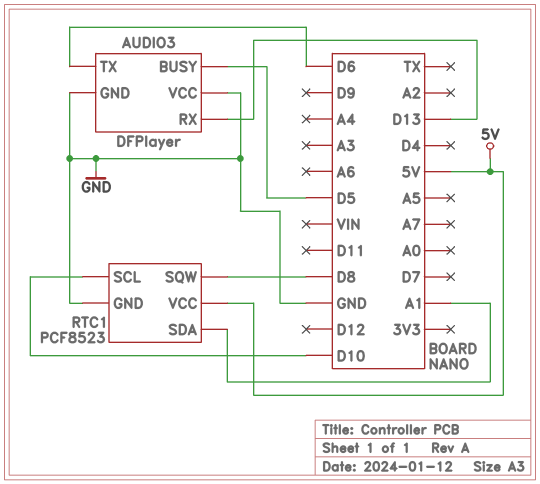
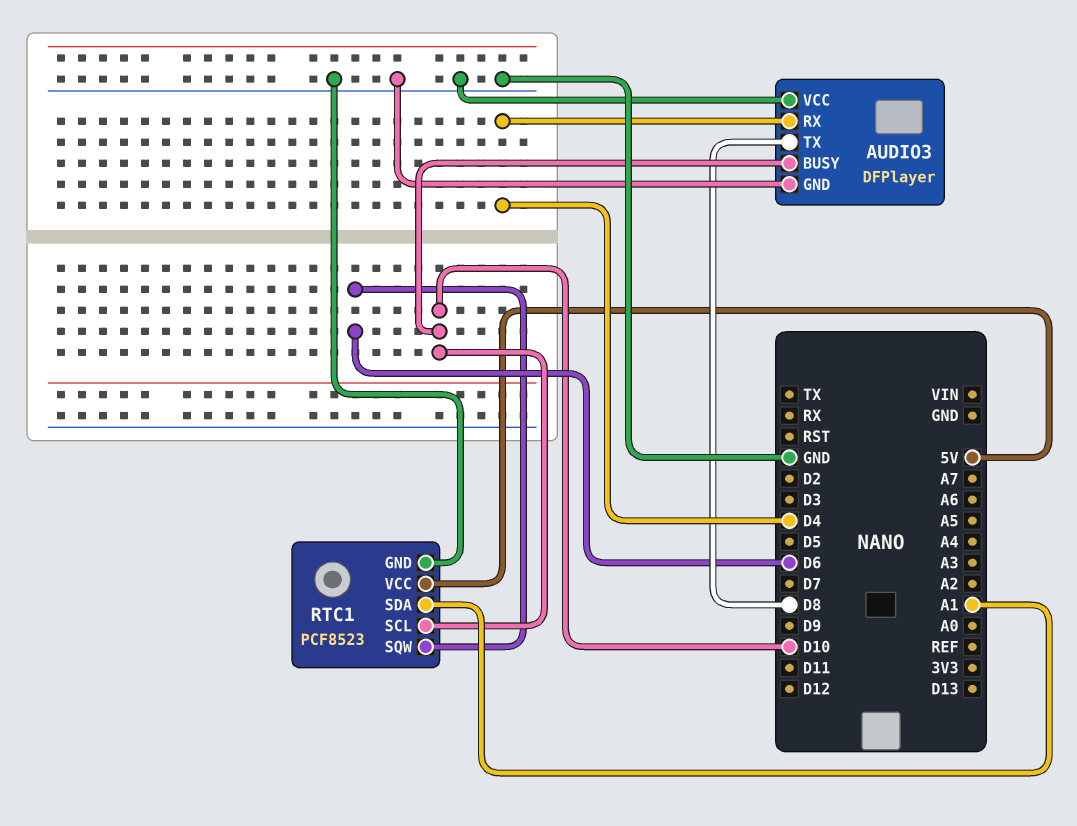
AUDIO3 pin BUSY: D5 -> D10
AUDIO3 pin RX: D13 -> D4
AUDIO3 pin TX: D6 -> D8
RTC1 pin SQW: D8 -> D6

